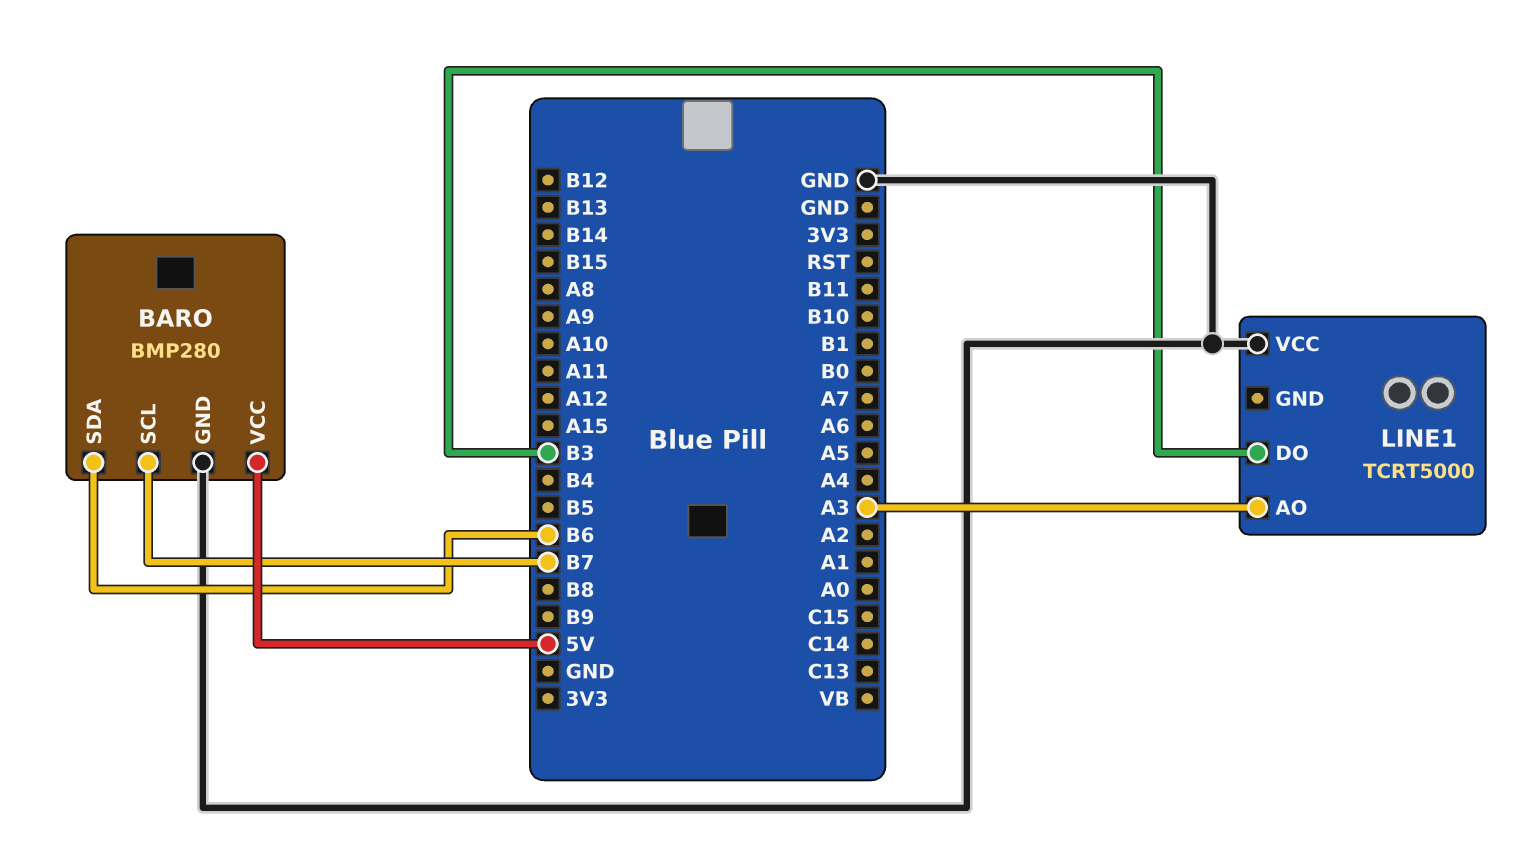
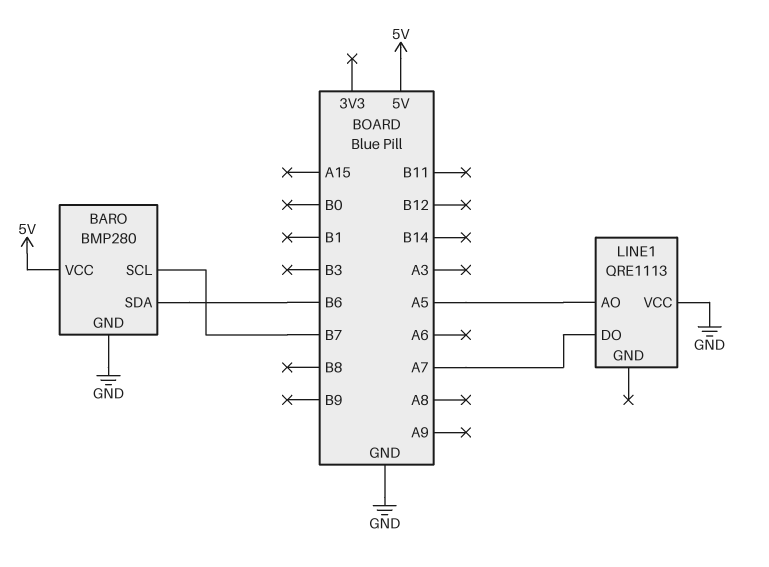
LINE1: TCRT5000 -> QRE1113
LINE1 pin AO: A3 -> A5
LINE1 pin DO: B3 -> A7

